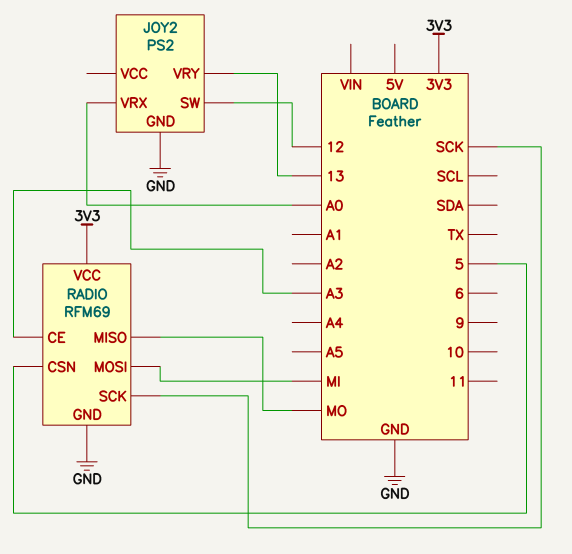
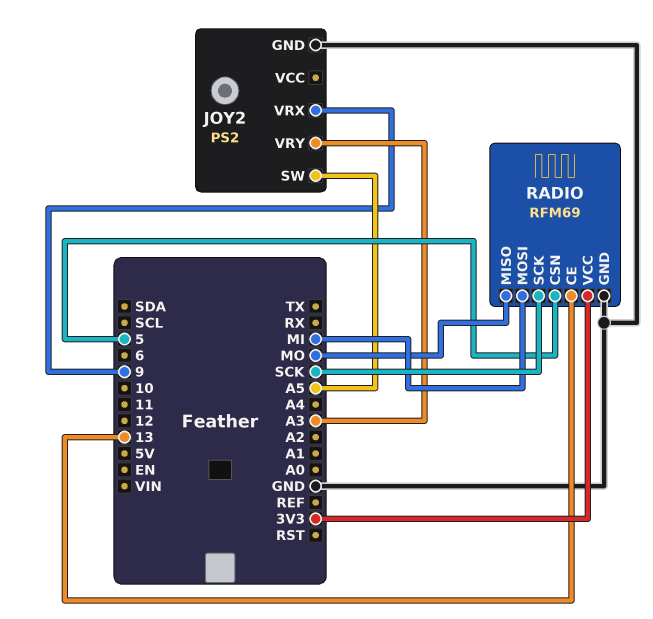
JOY2 pin SW: 12 -> A5
JOY2 pin VRX: A0 -> 9
JOY2 pin VRY: 13 -> A3
RADIO pin CE: A3 -> 13

